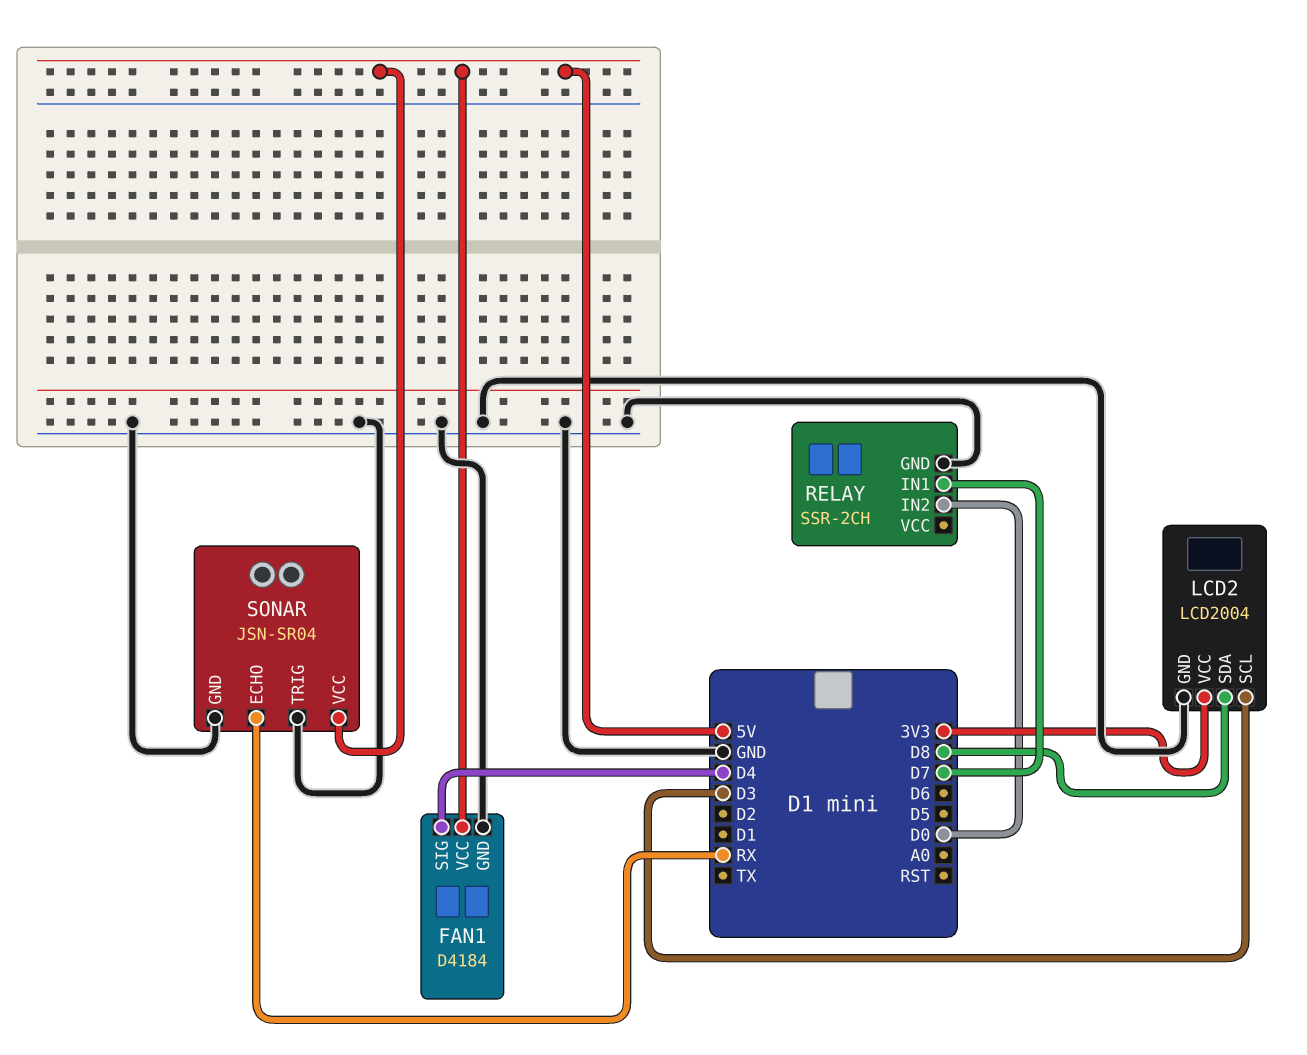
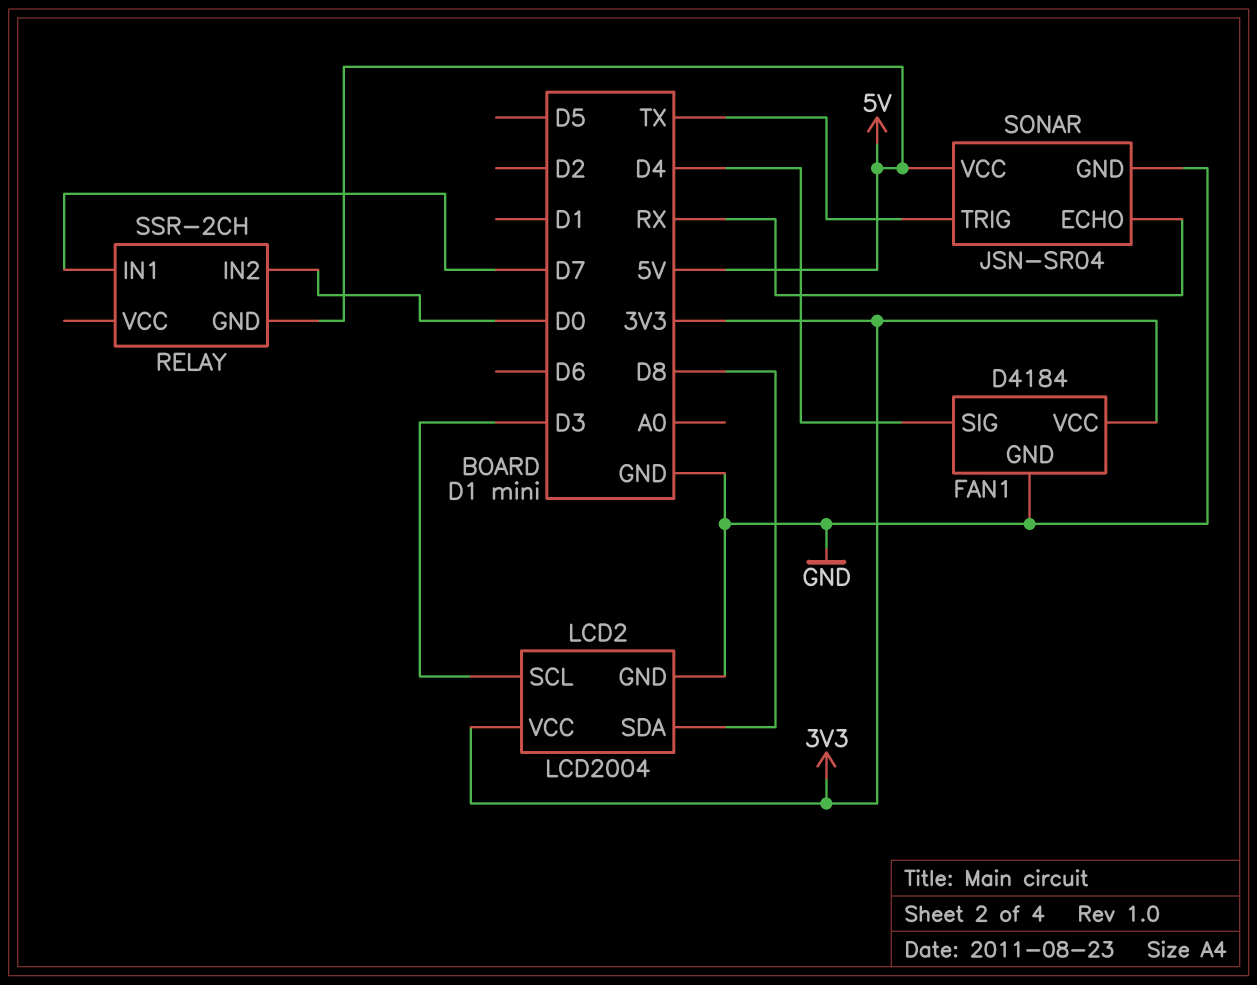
FAN1 pin VCC: 5V -> 3V3
RELAY pin GND: GND -> 5V
SONAR pin TRIG: GND -> TX

